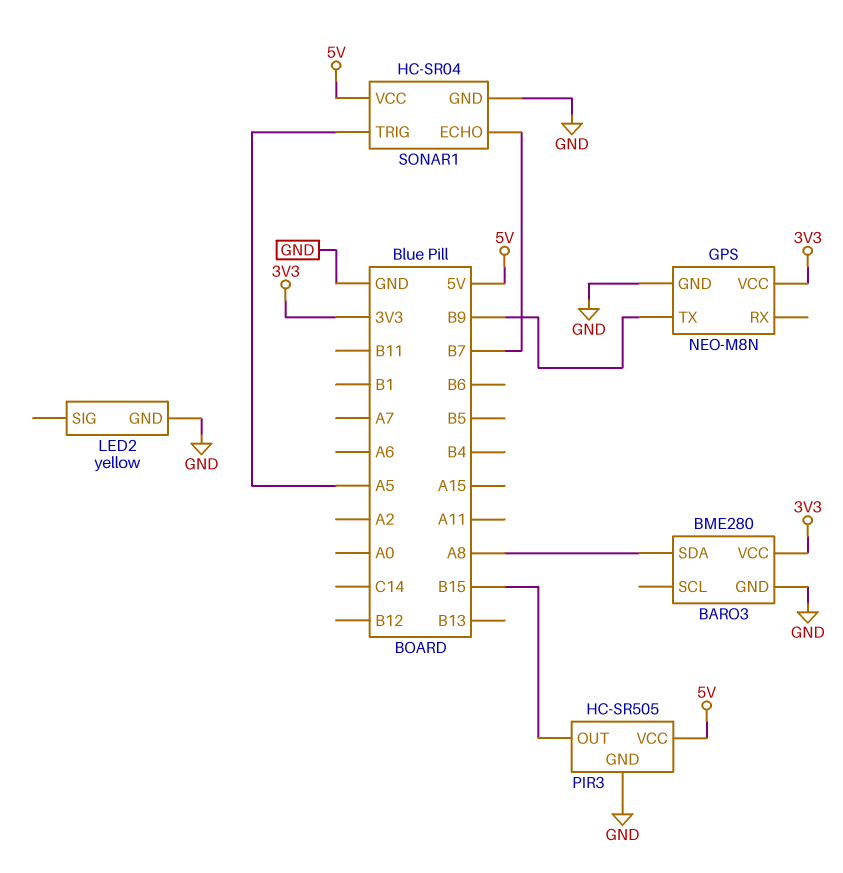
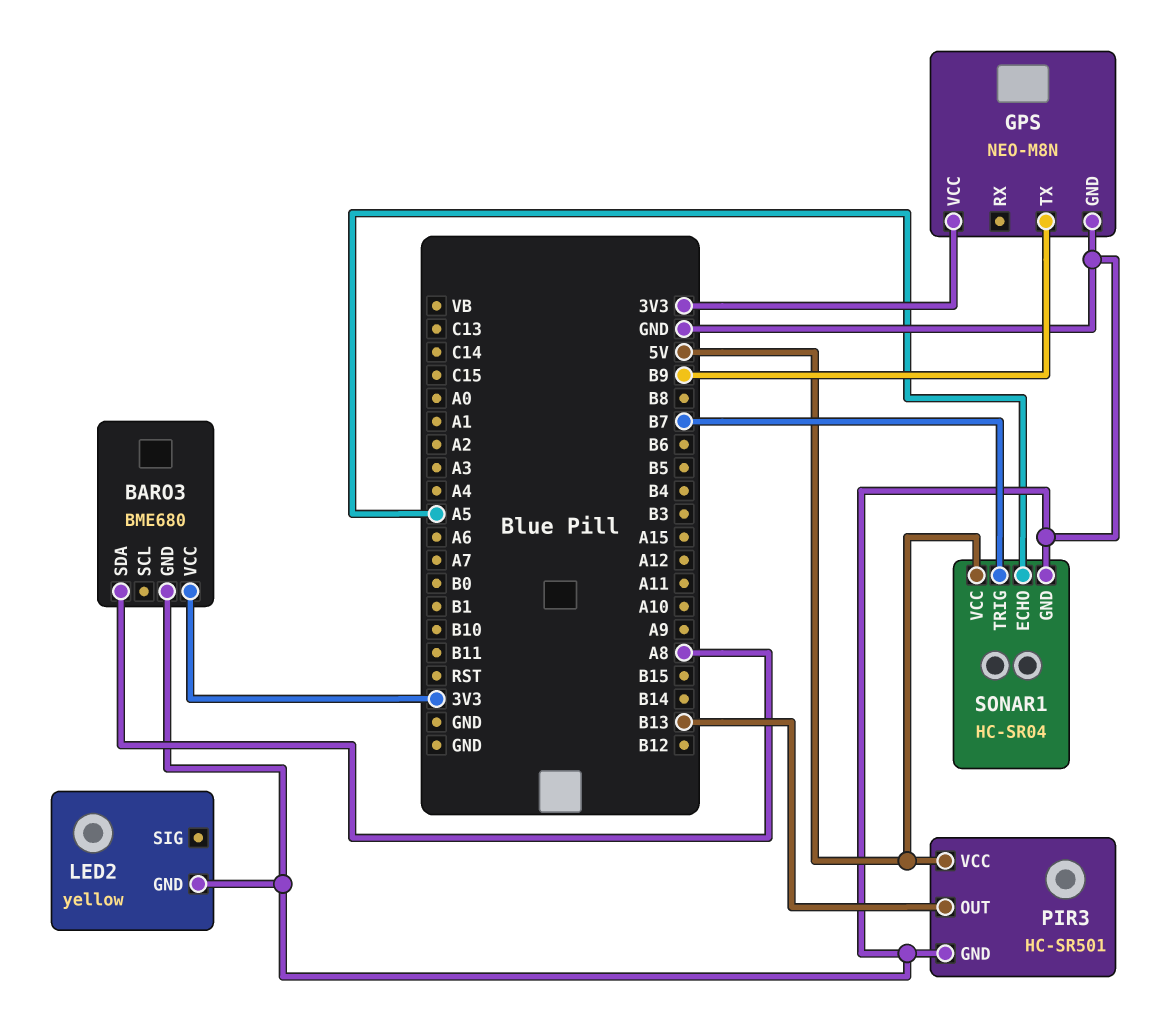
BARO3: BME280 -> BME680
PIR3: HC-SR505 -> HC-SR501
PIR3 pin OUT: B15 -> B13
SONAR1 pin ECHO: B7 -> A5
SONAR1 pin TRIG: A5 -> B7

